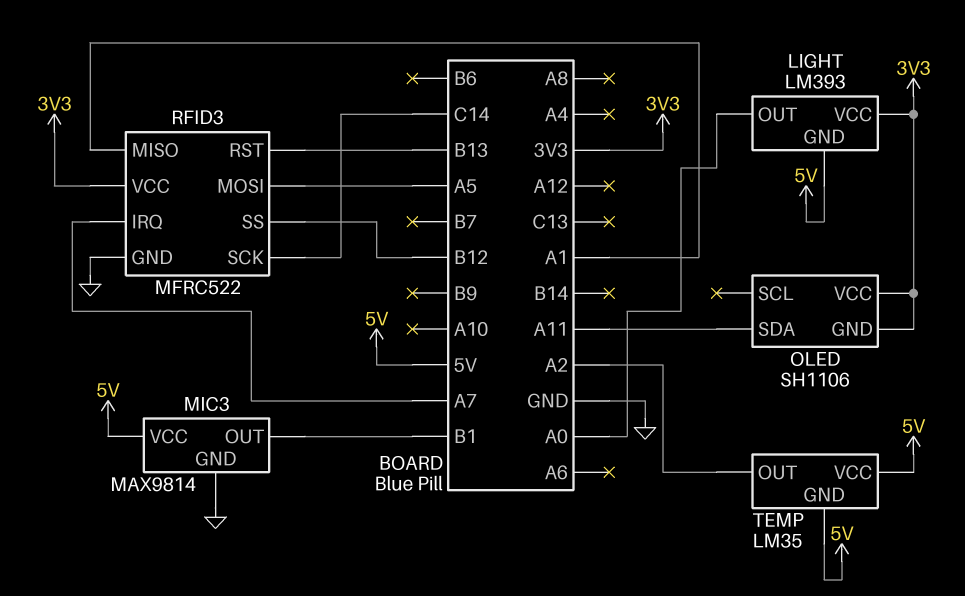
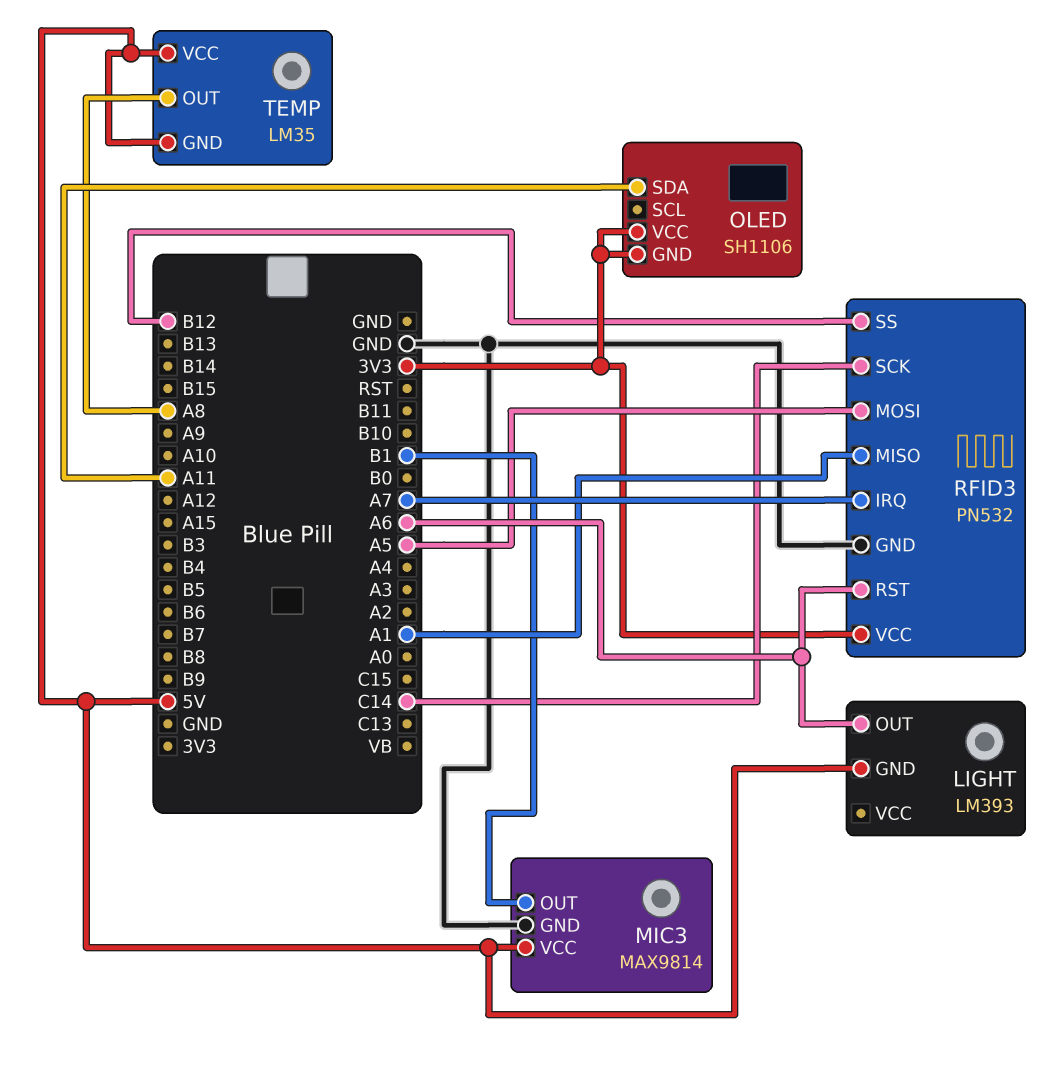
LIGHT pin OUT: A0 -> A6
LIGHT pin VCC: 3V3 -> none
RFID3: MFRC522 -> PN532
RFID3 pin RST: B13 -> A6
TEMP pin OUT: A2 -> A8

